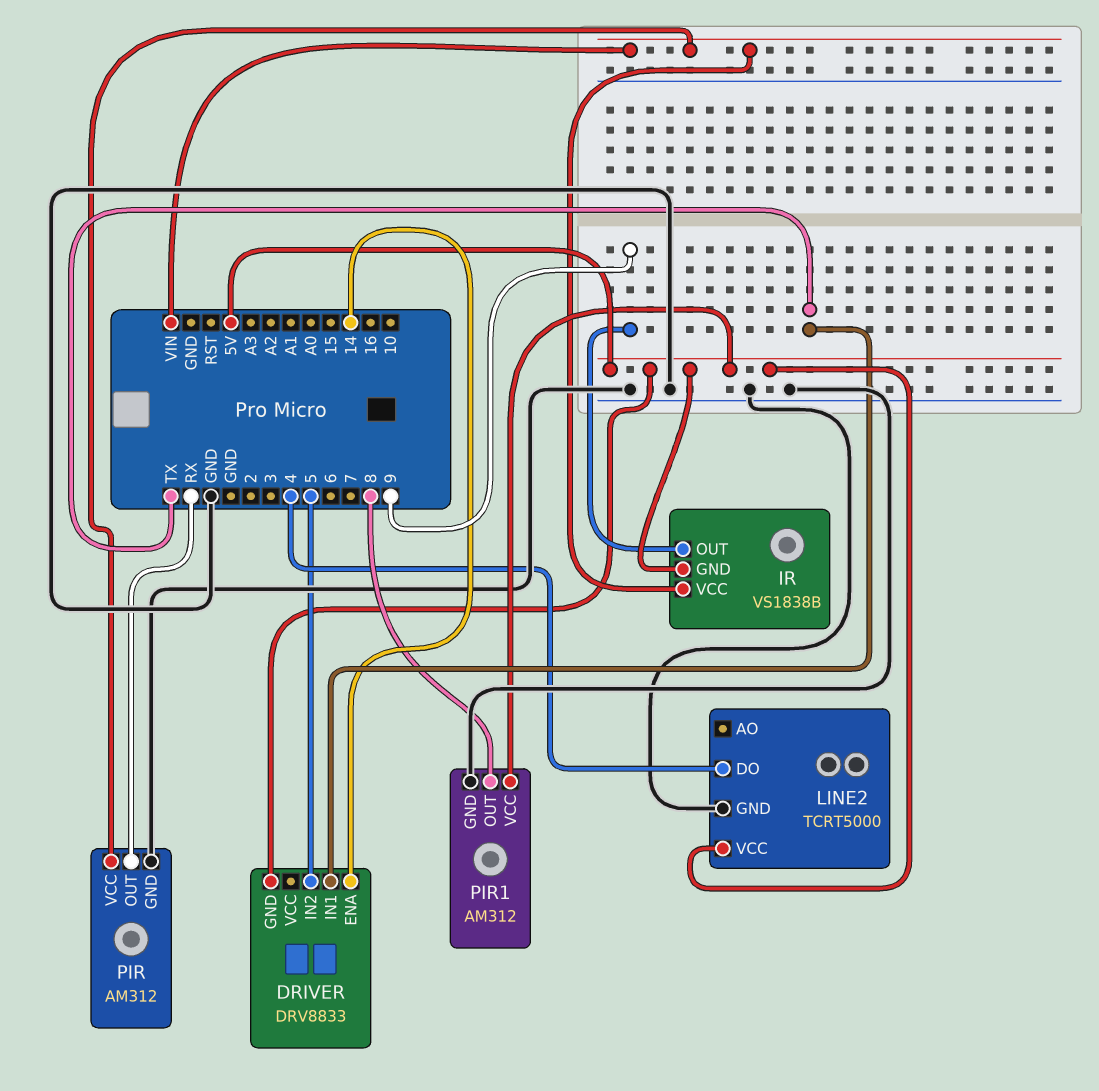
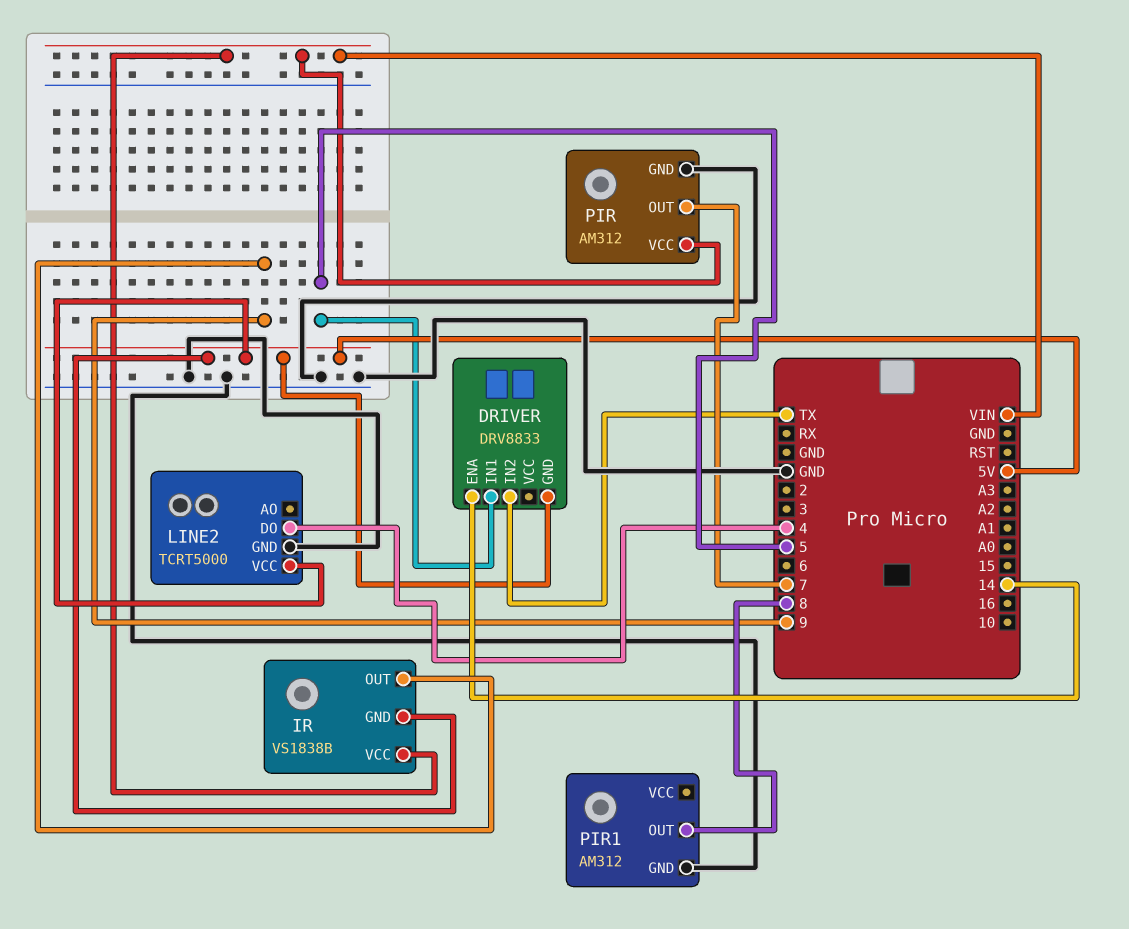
DRIVER pin IN1: TX -> 5
DRIVER pin IN2: 5 -> TX
PIR pin OUT: RX -> 7
PIR1 pin VCC: 5V -> none

